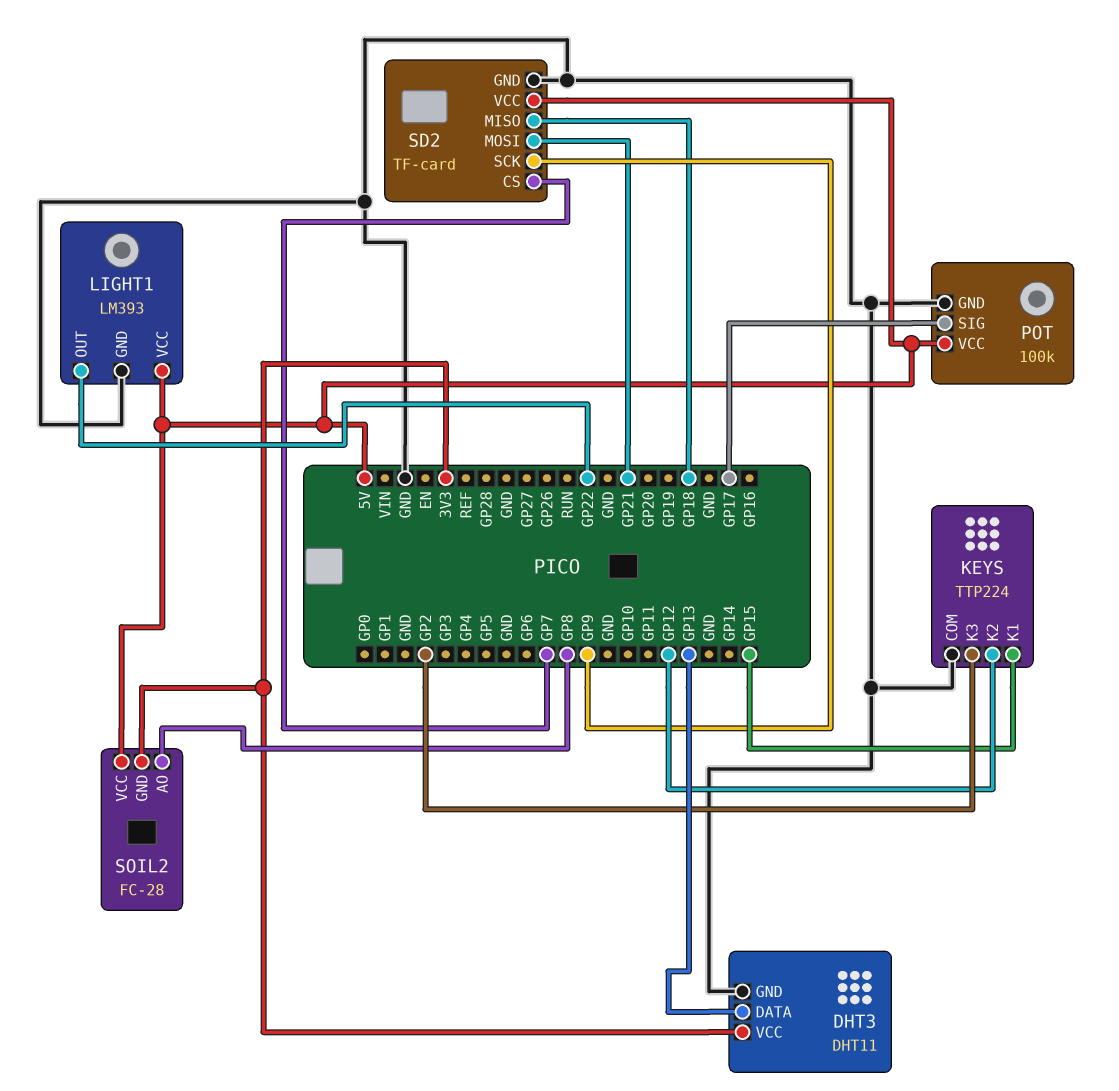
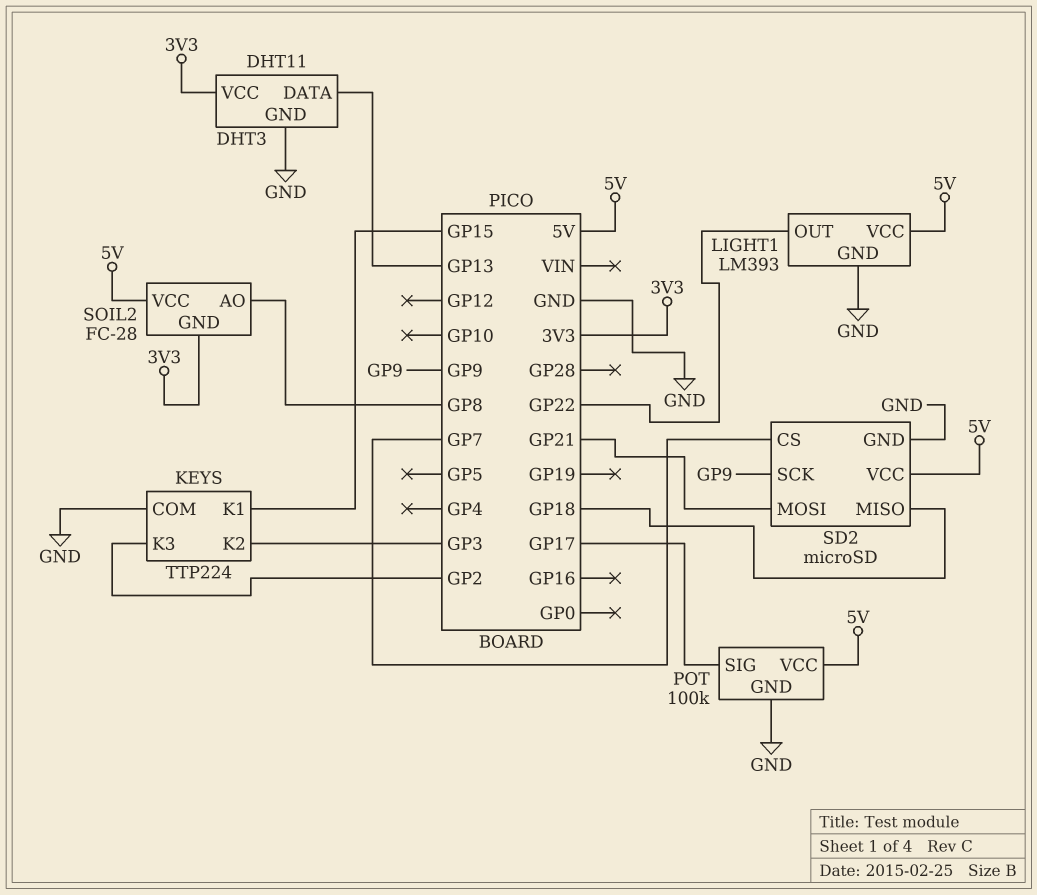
KEYS pin K2: GP12 -> GP3
SD2: TF-card -> microSD

